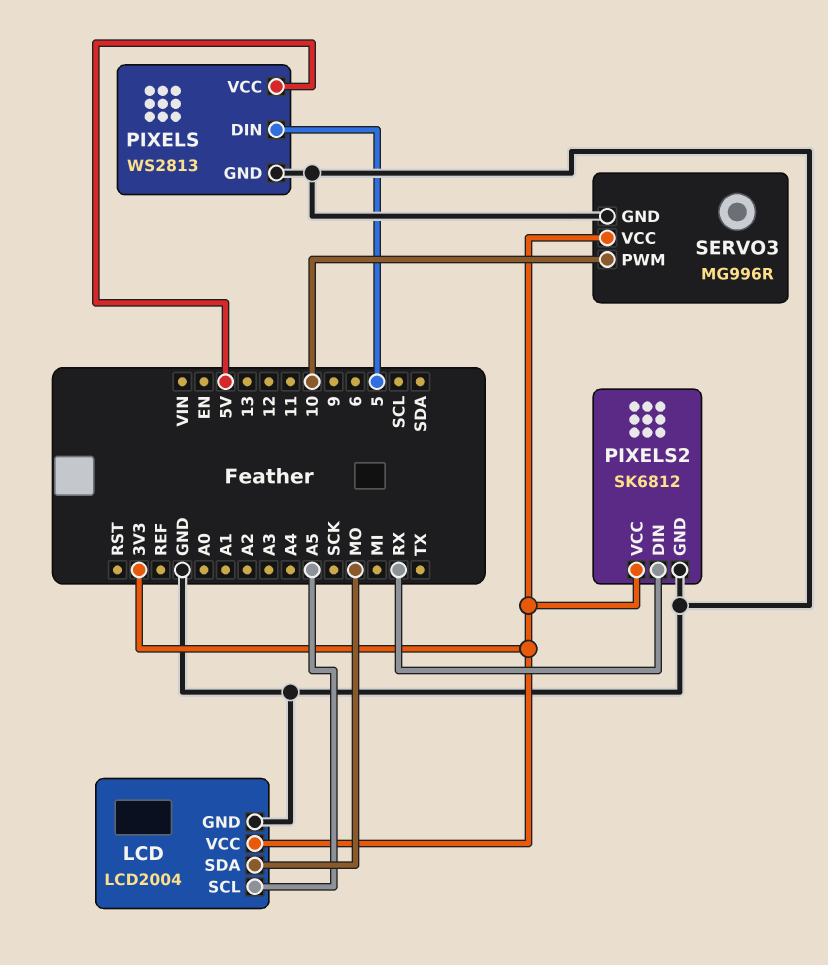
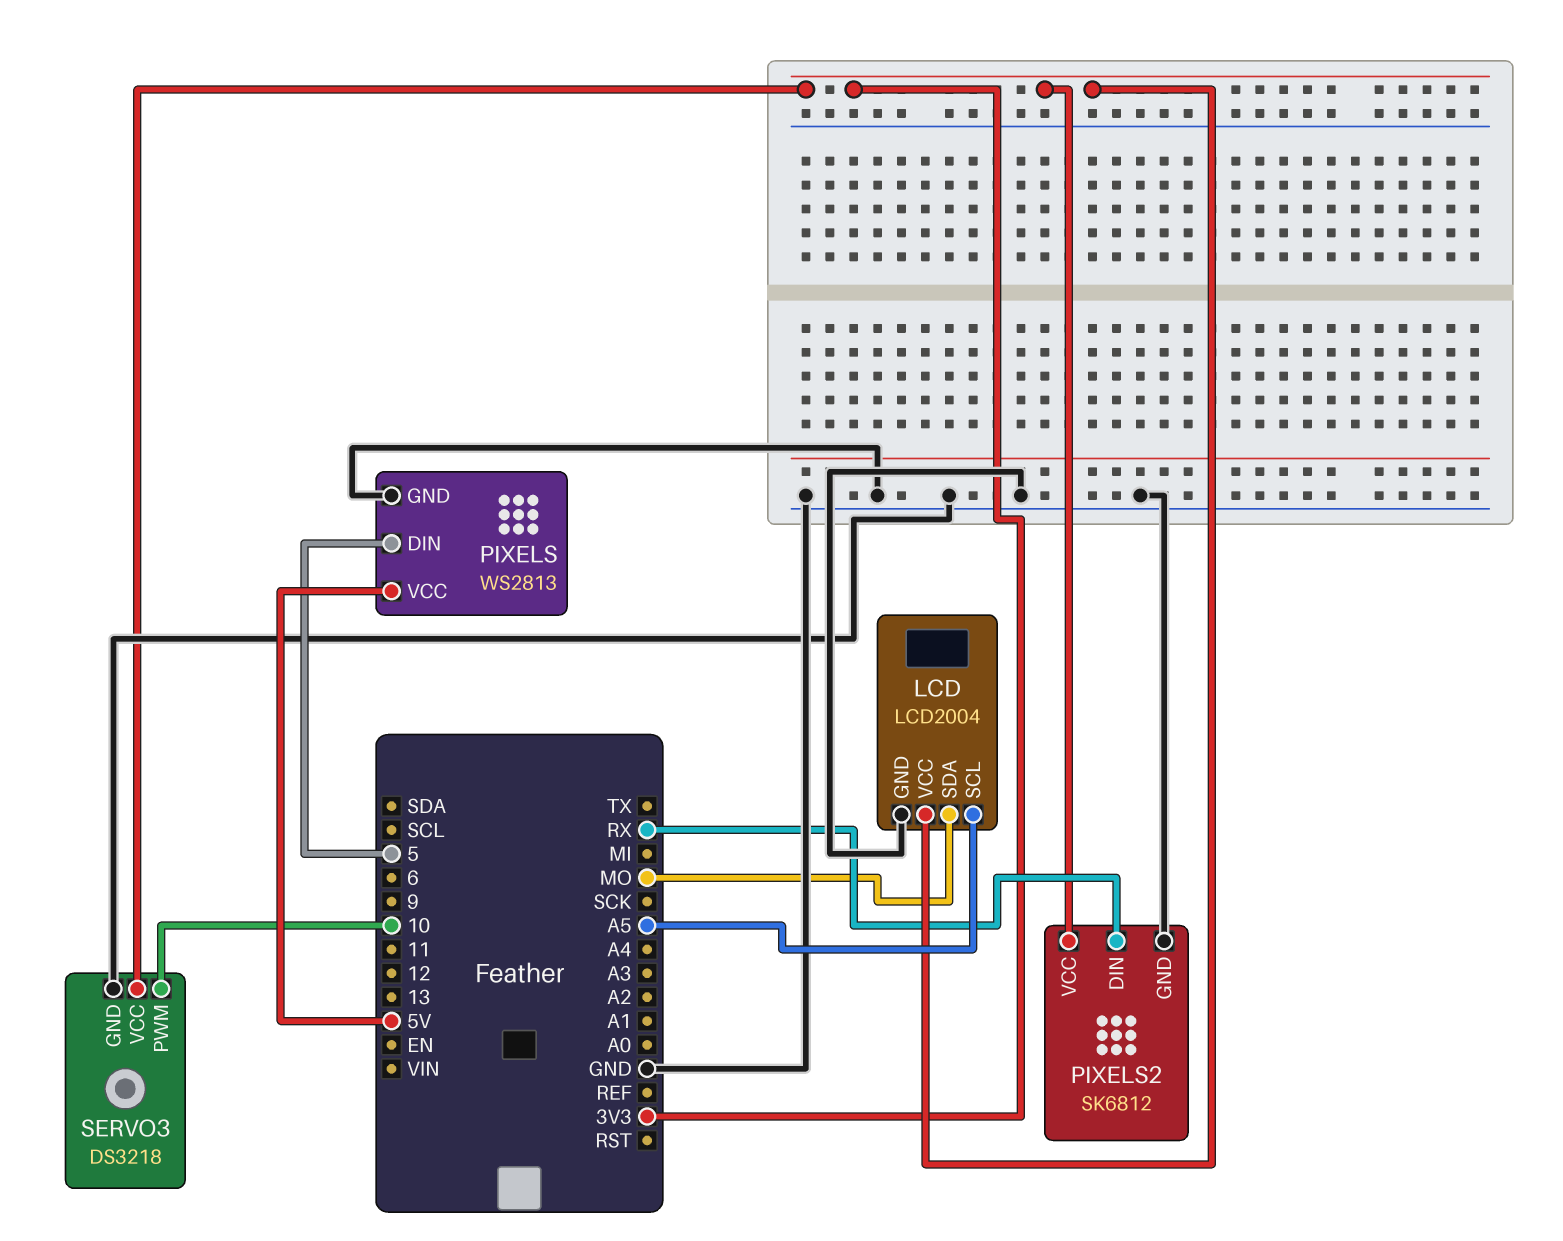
SERVO3: MG996R -> DS3218

